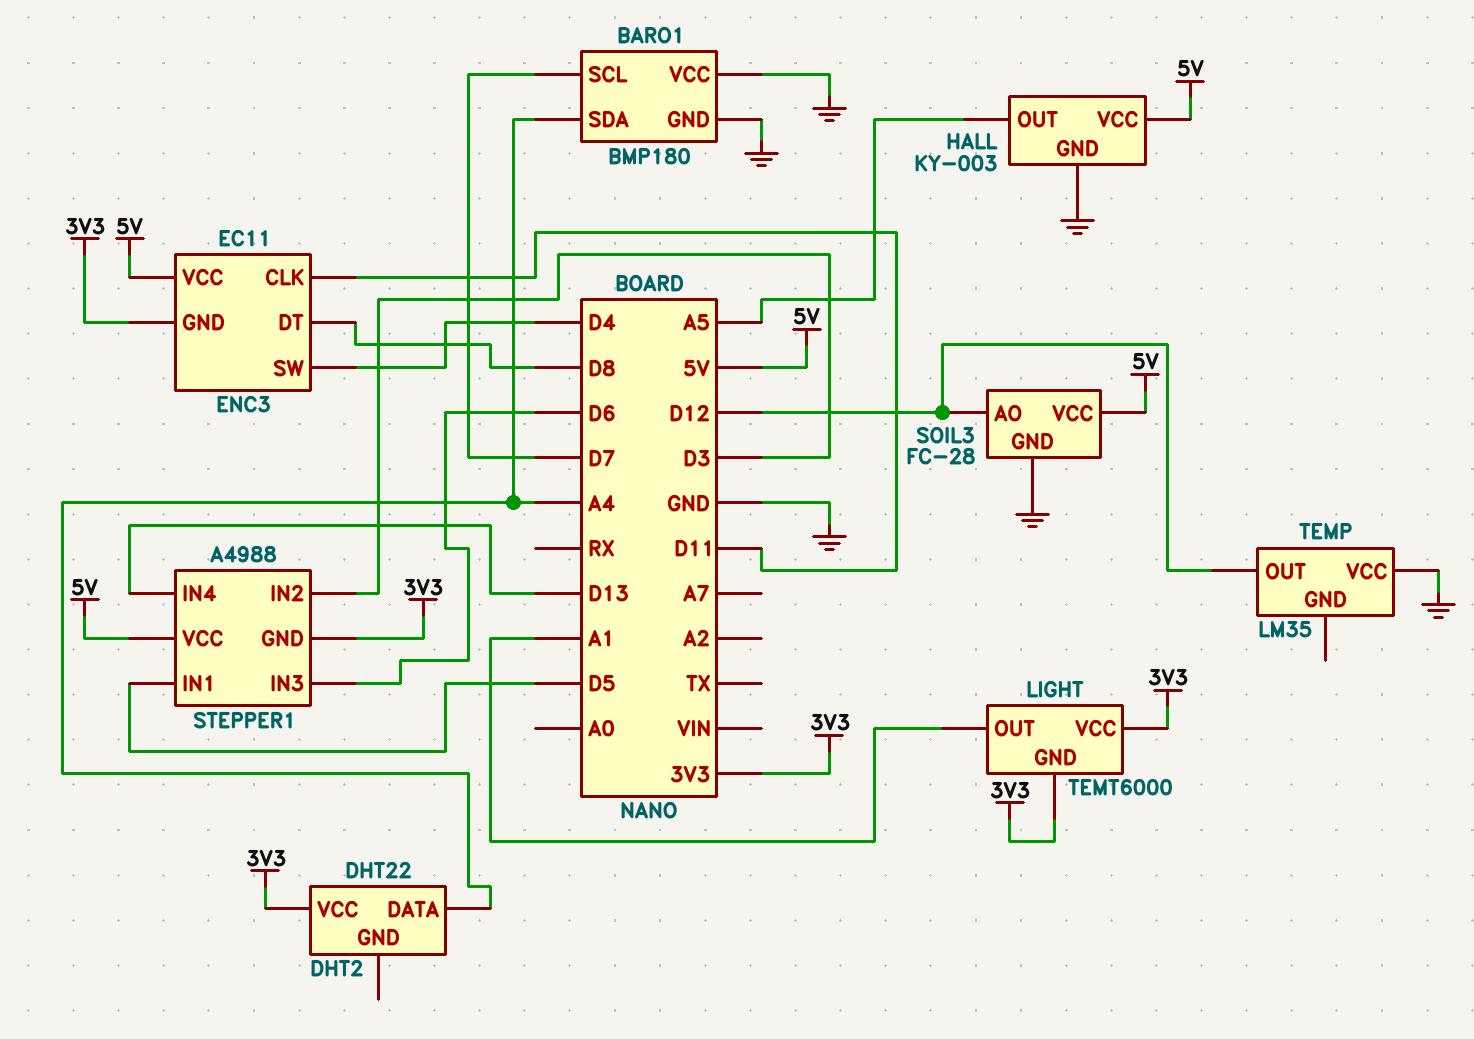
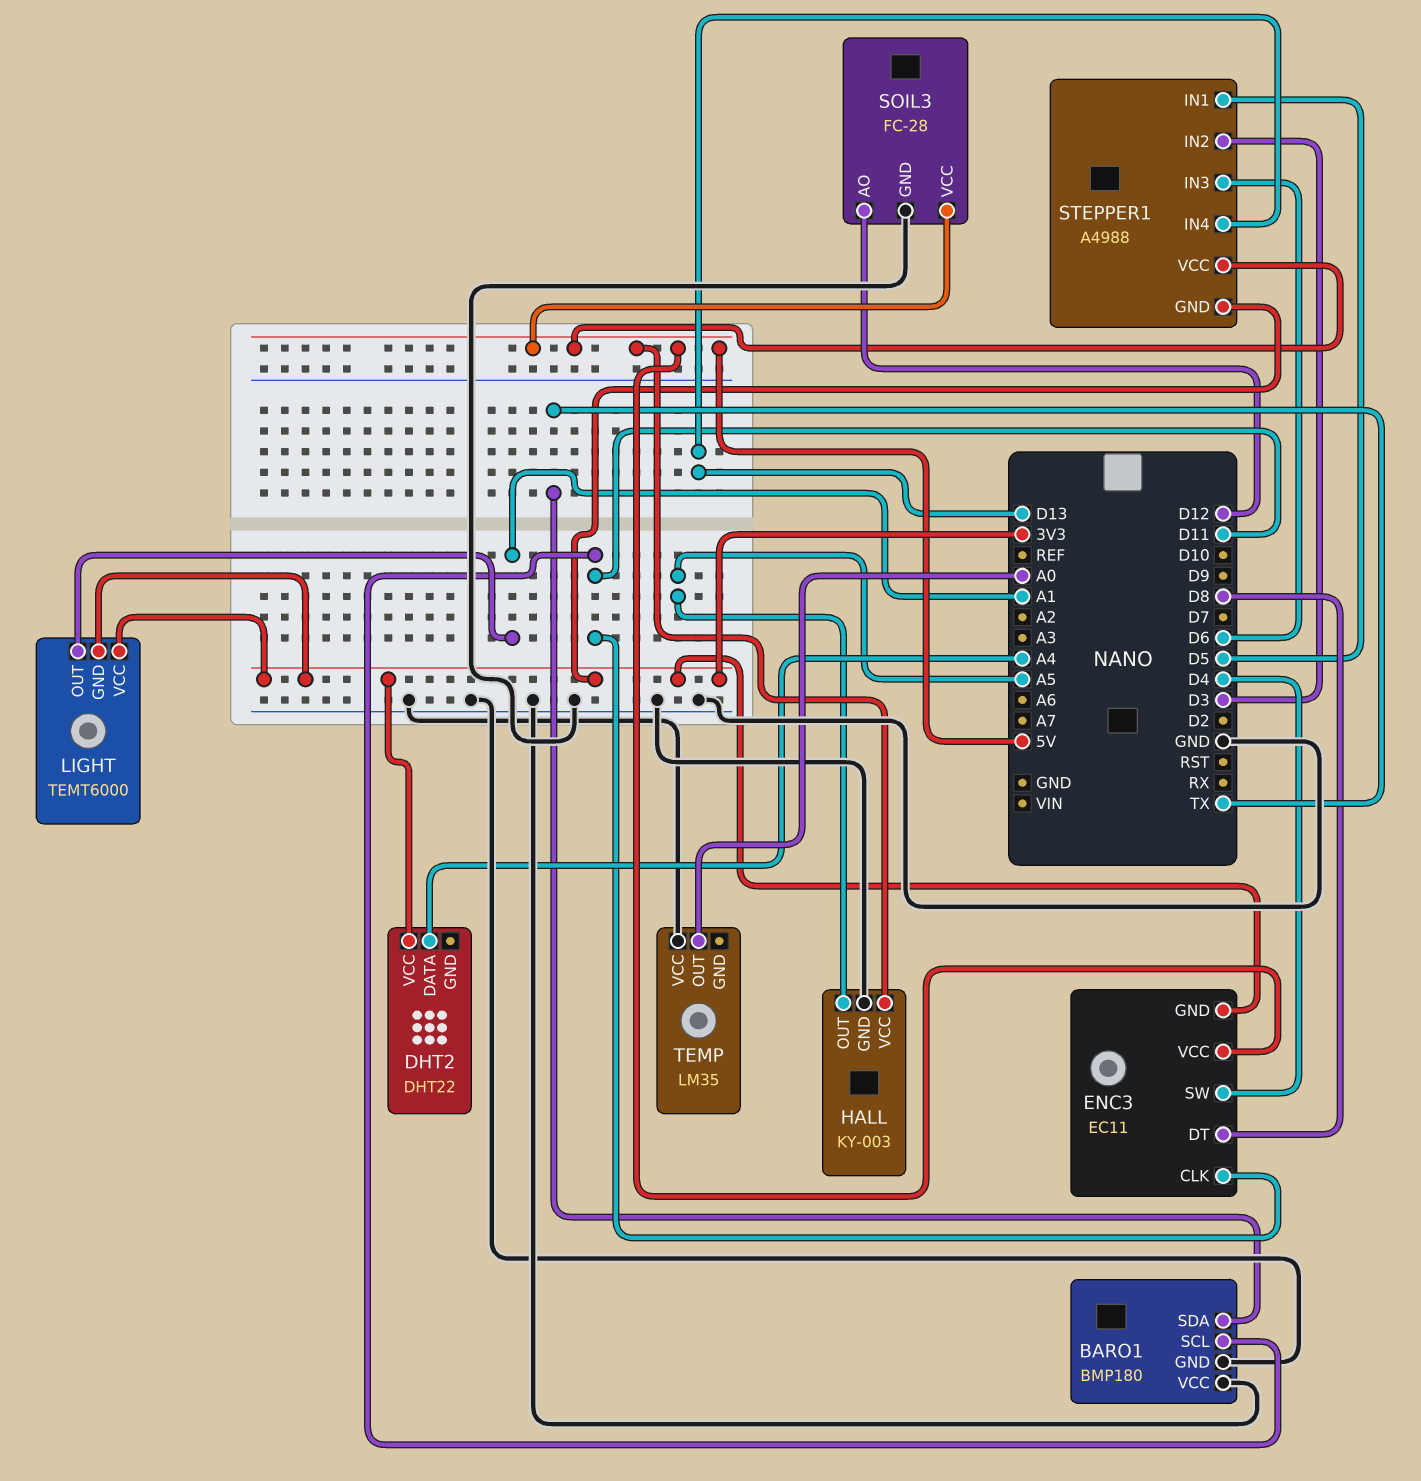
BARO1 pin SCL: D7 -> D11
BARO1 pin SDA: A4 -> TX
TEMP pin OUT: D12 -> A0

